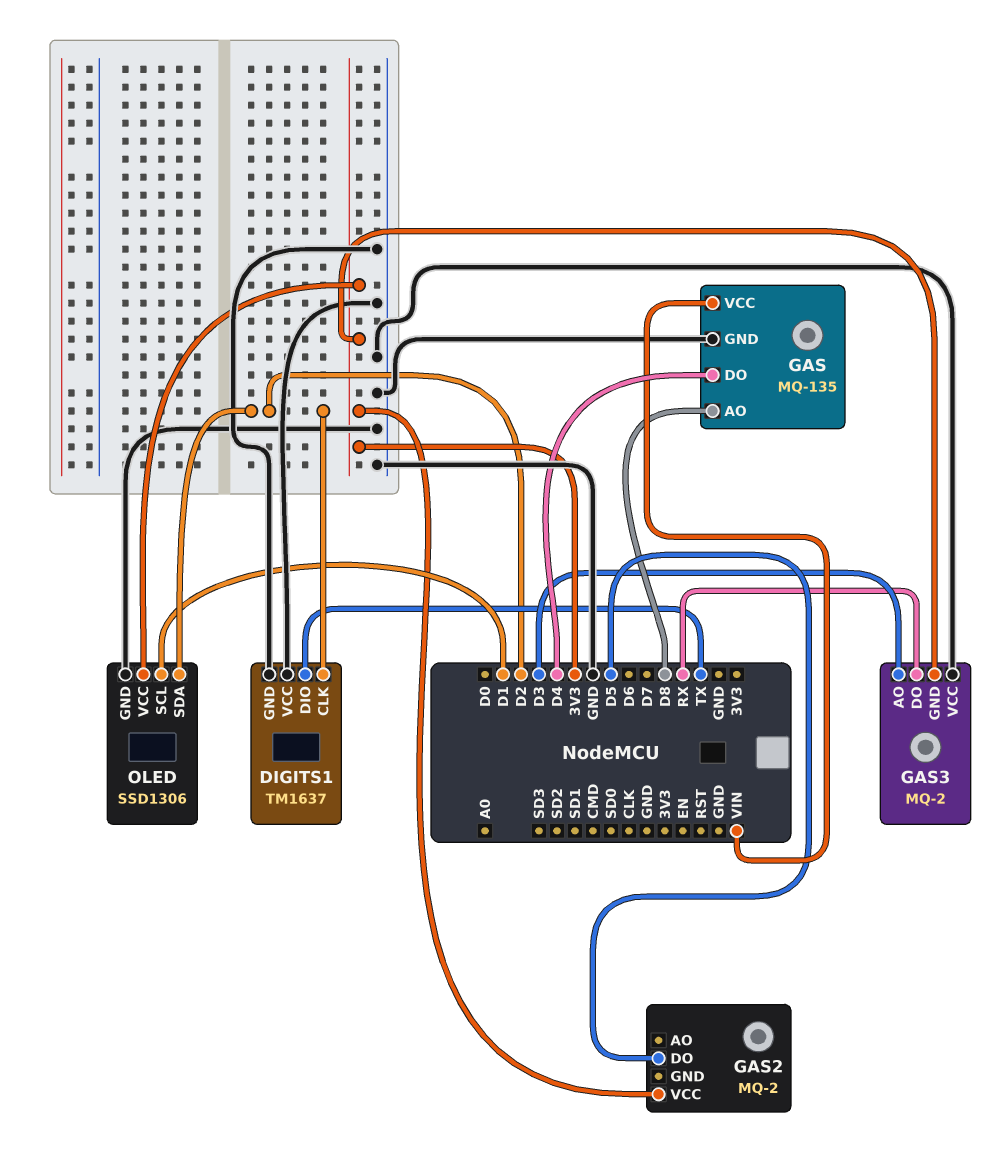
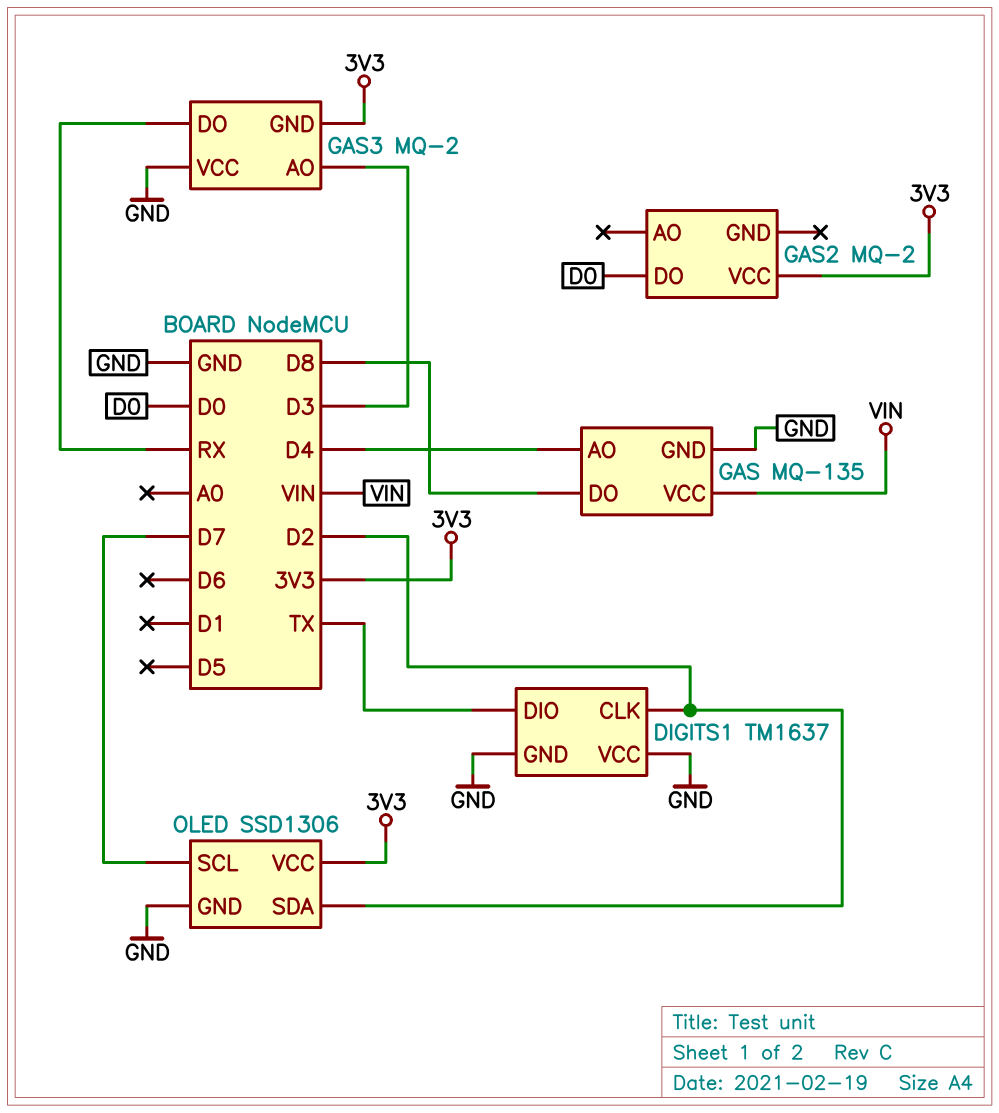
GAS pin AO: D8 -> D4
GAS pin DO: D4 -> D8
GAS2 pin DO: D5 -> D0
OLED pin SCL: D1 -> D7

